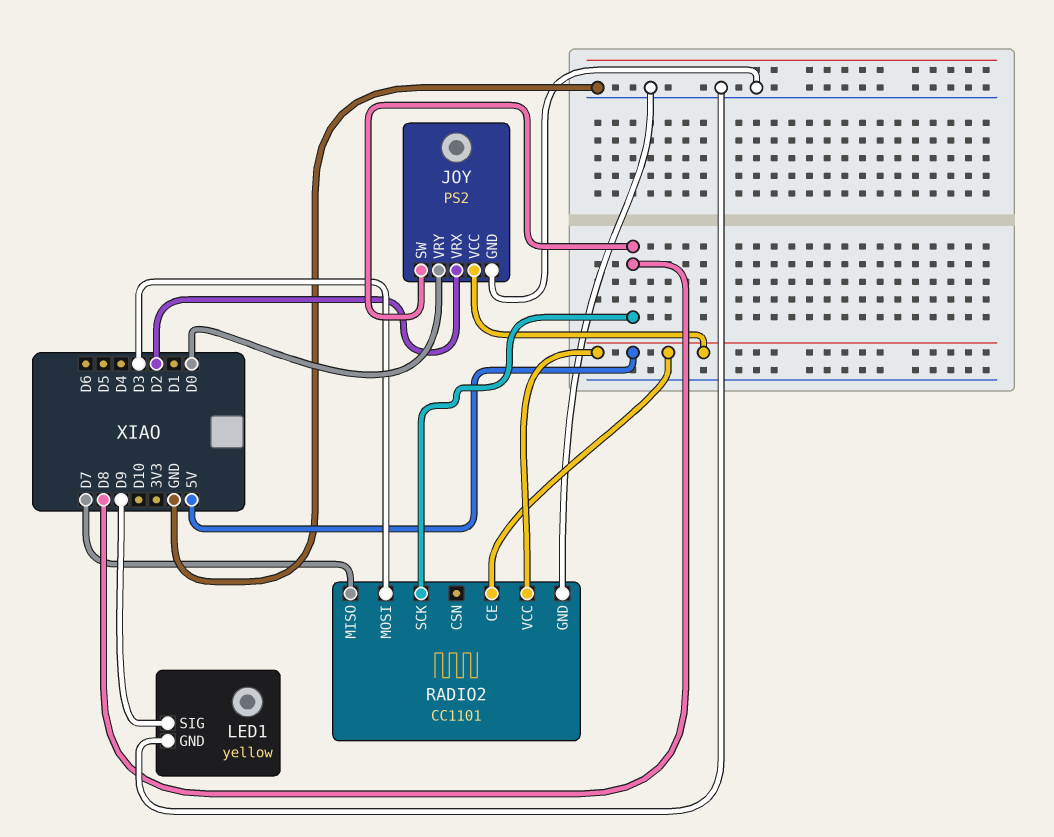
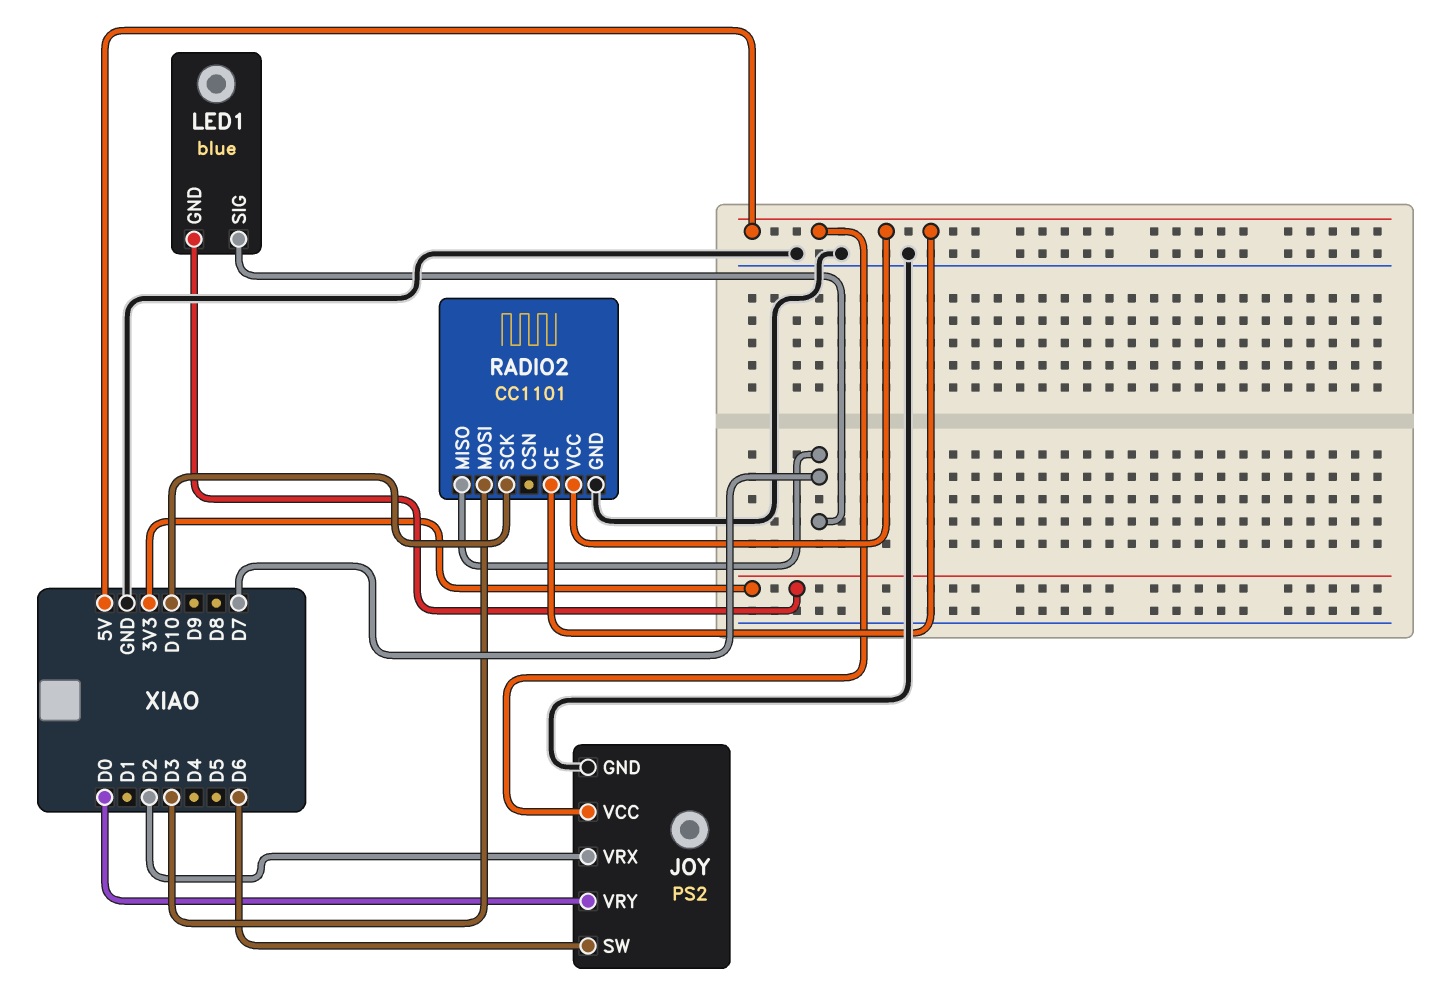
JOY pin SW: D8 -> D6
LED1: yellow -> blue
LED1 pin GND: GND -> 3V3
LED1 pin SIG: D9 -> D7
RADIO2 pin SCK: D8 -> D10

